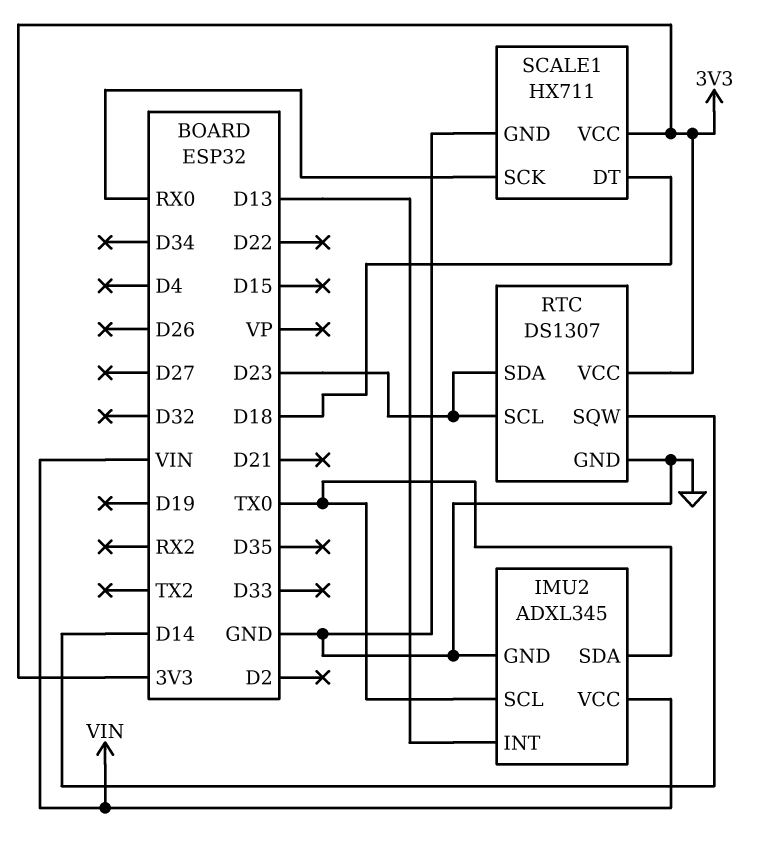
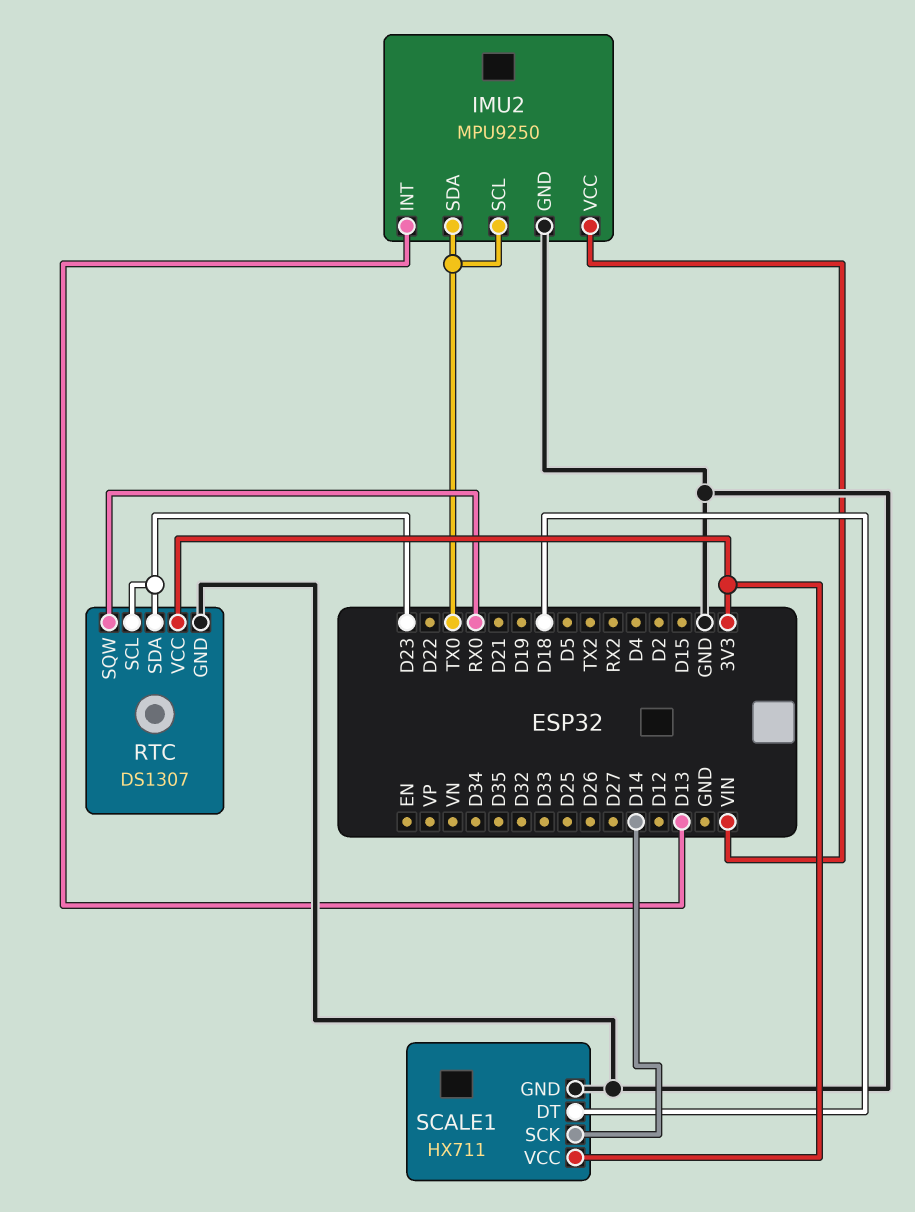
IMU2: ADXL345 -> MPU9250
RTC pin SQW: D14 -> RX0
SCALE1 pin SCK: RX0 -> D14

